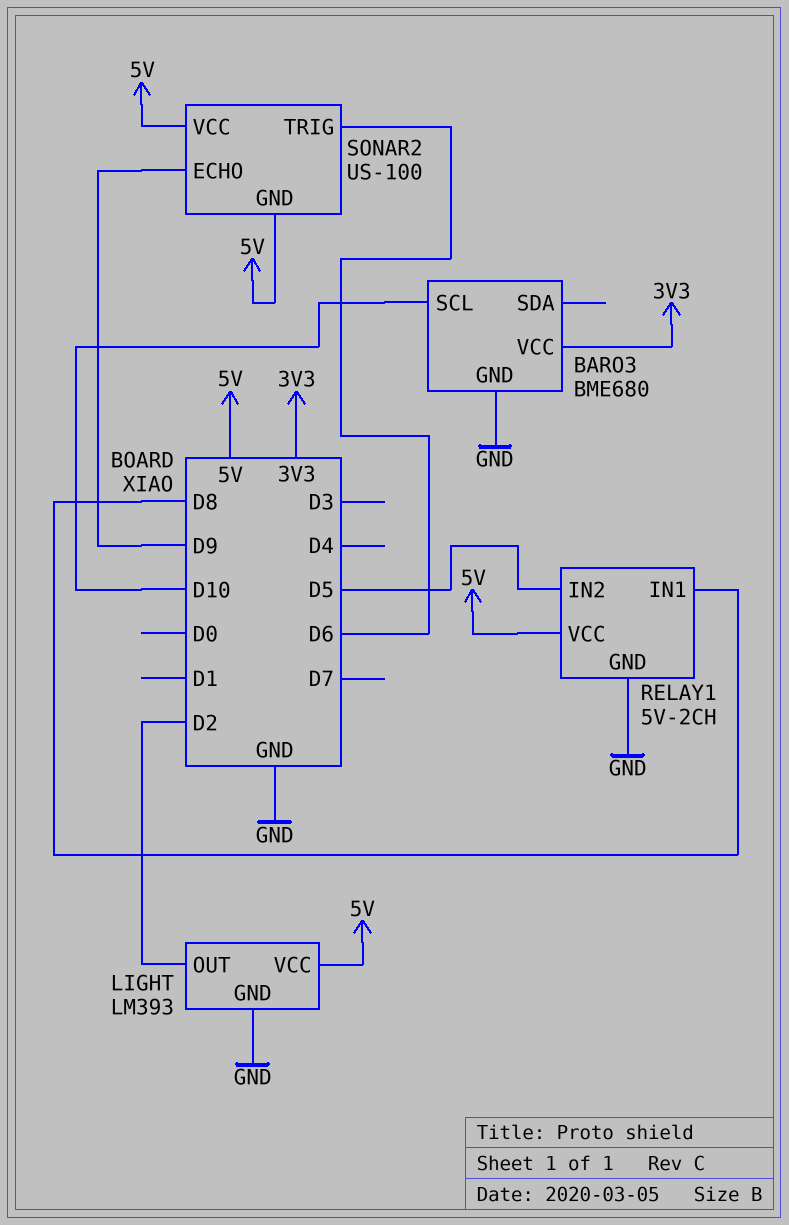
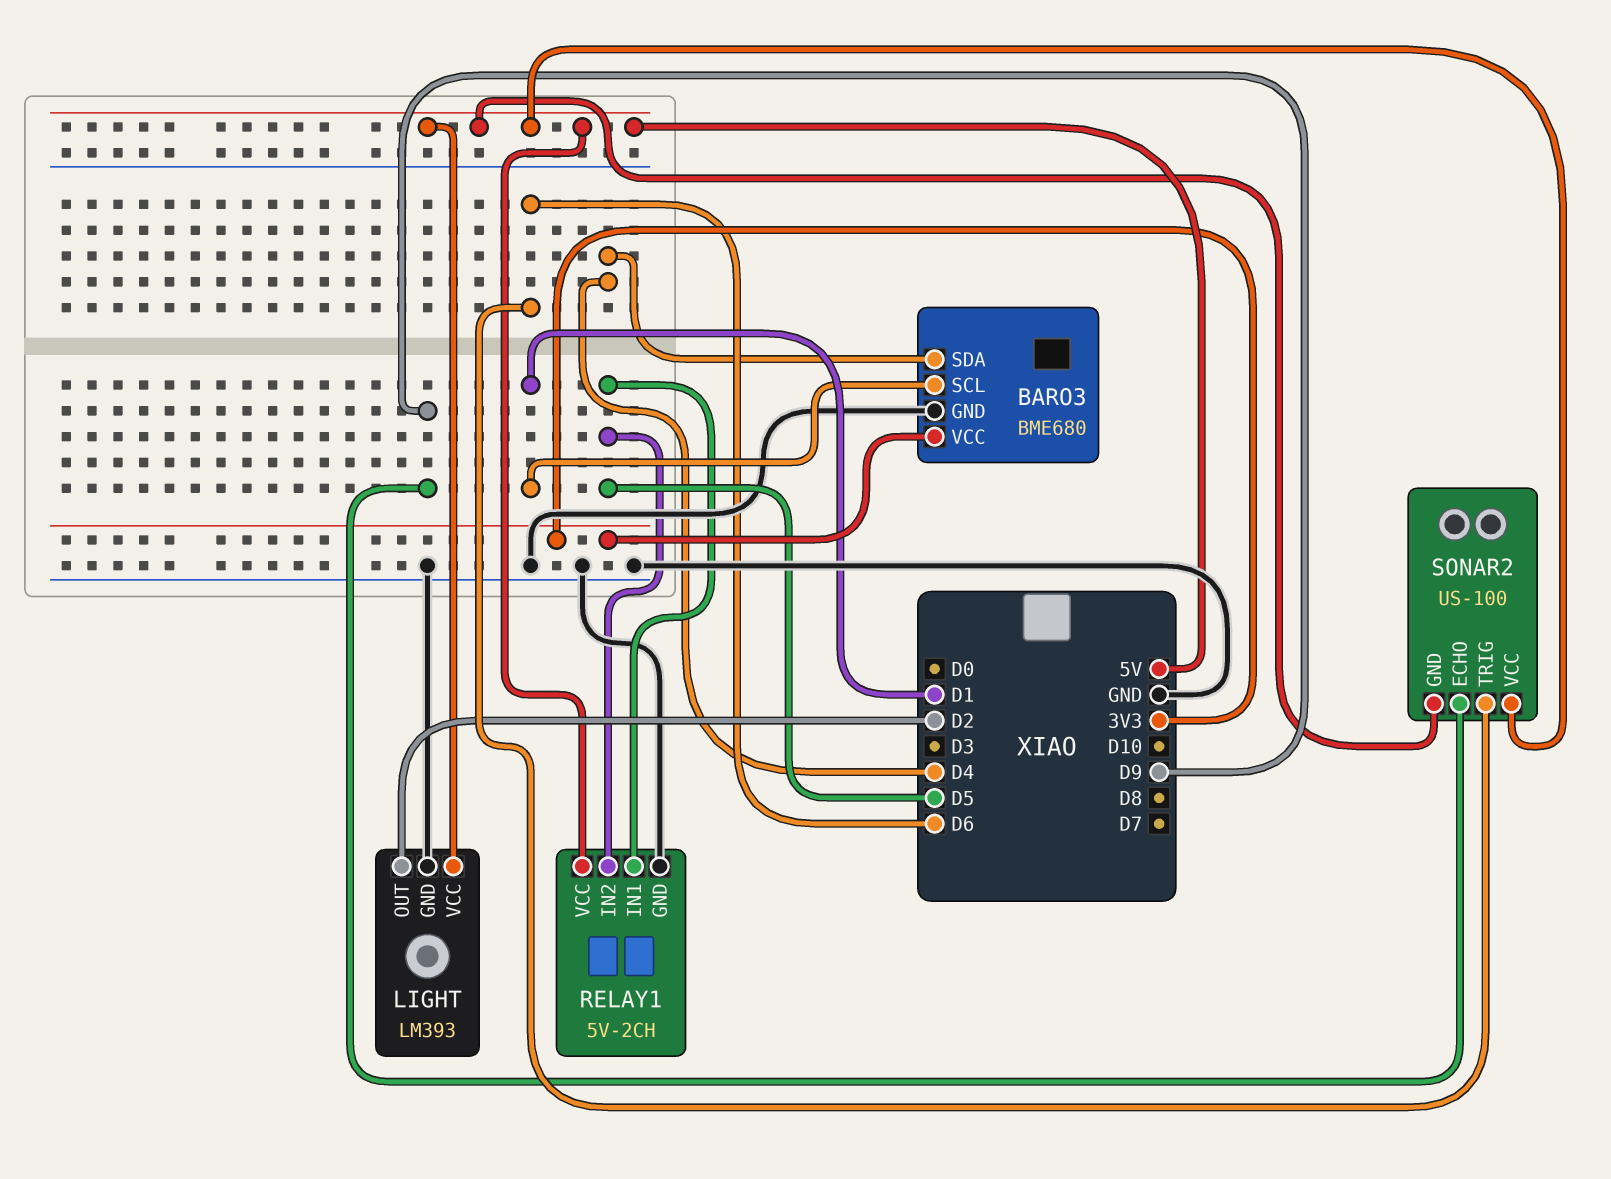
BARO3 pin SCL: D10 -> D1
BARO3 pin SDA: none -> D4
RELAY1 pin IN1: D8 -> D5

